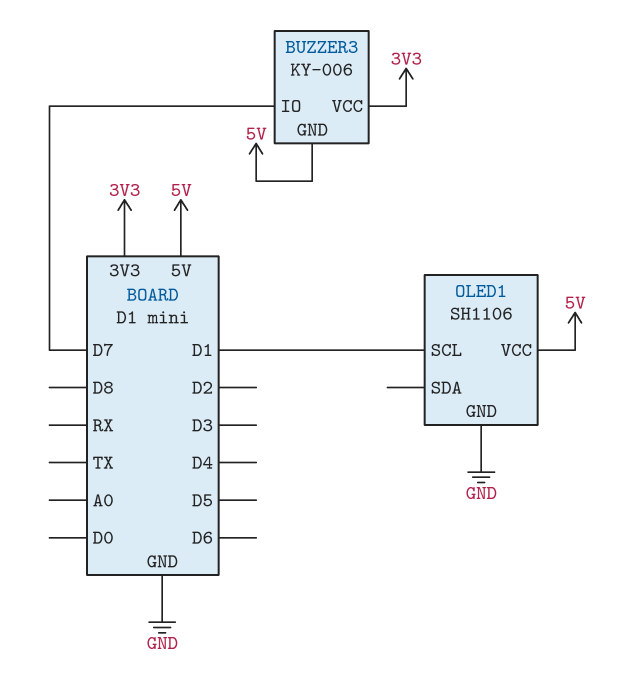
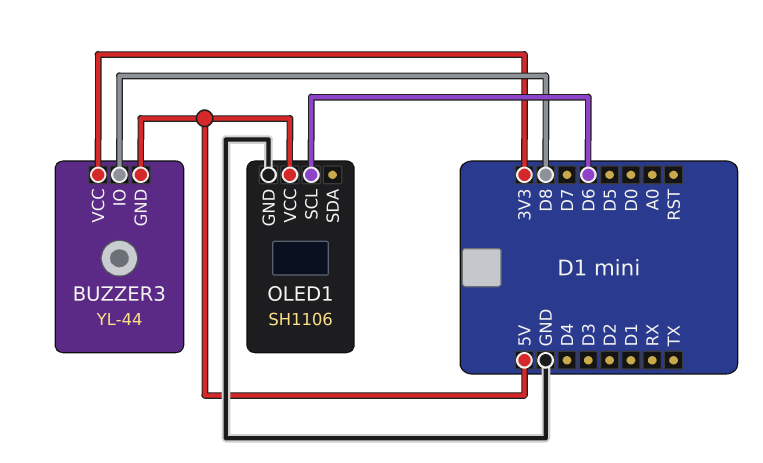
BUZZER3: KY-006 -> YL-44
BUZZER3 pin IO: D7 -> D8
OLED1 pin SCL: D1 -> D6

